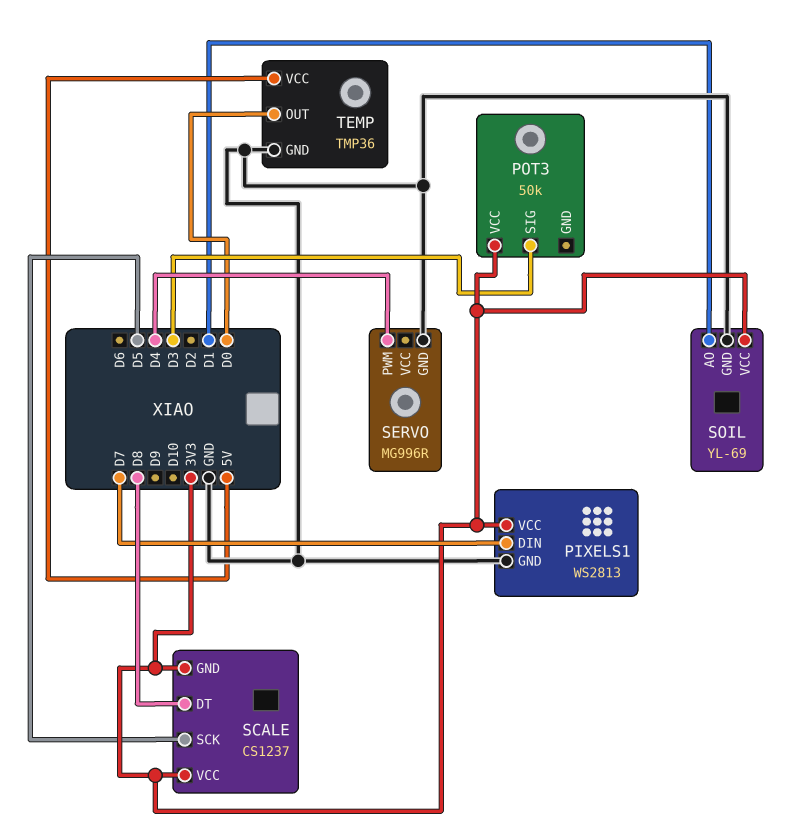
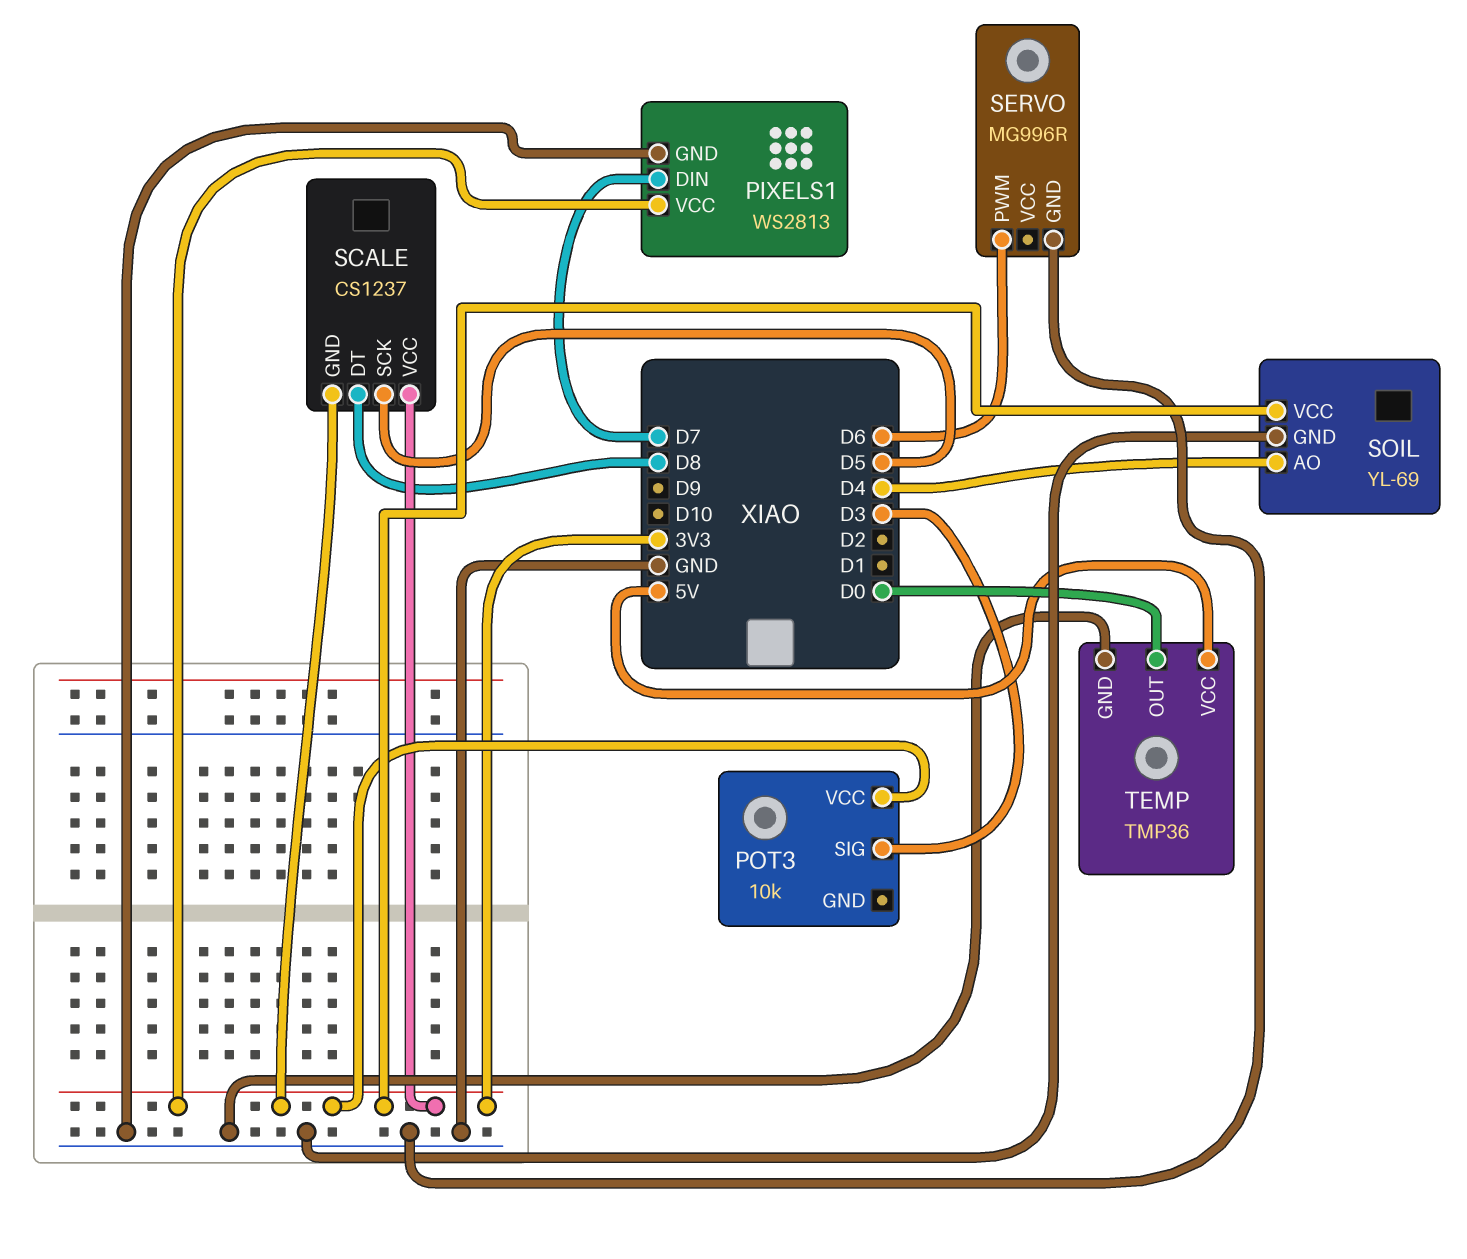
POT3: 50k -> 10k
SERVO pin PWM: D4 -> D6
SOIL pin AO: D1 -> D4

